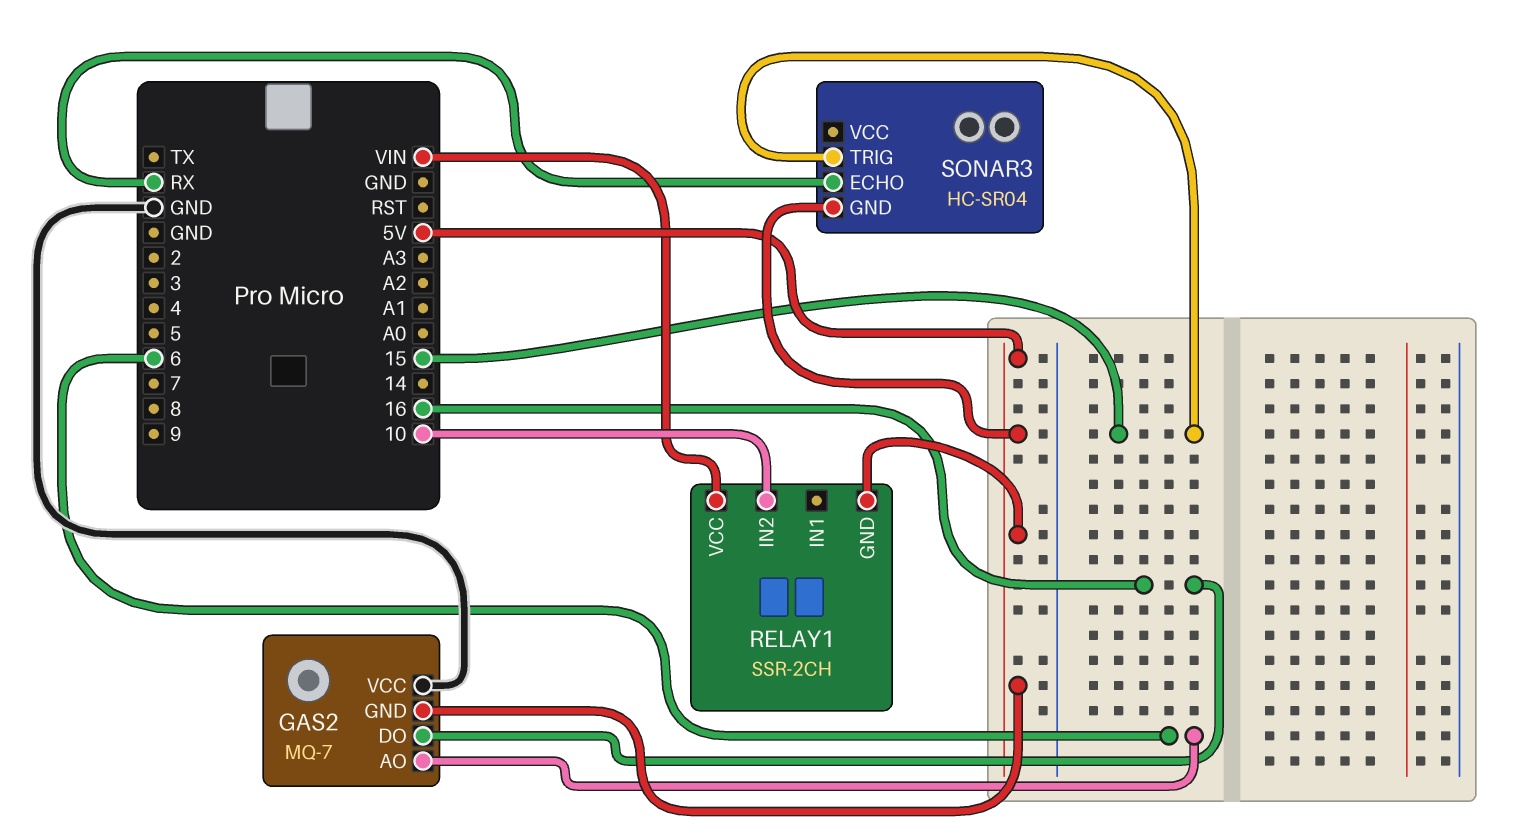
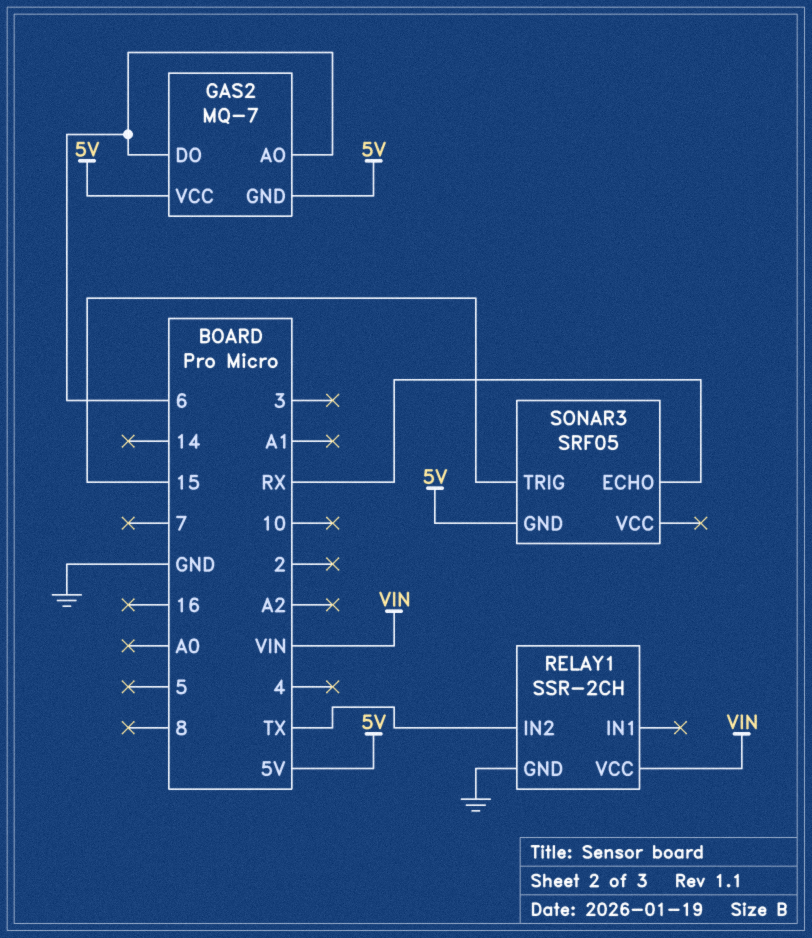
GAS2 pin DO: 16 -> 6
GAS2 pin VCC: GND -> 5V
RELAY1 pin GND: 5V -> GND
RELAY1 pin IN2: 10 -> TX
SONAR3: HC-SR04 -> SRF05

